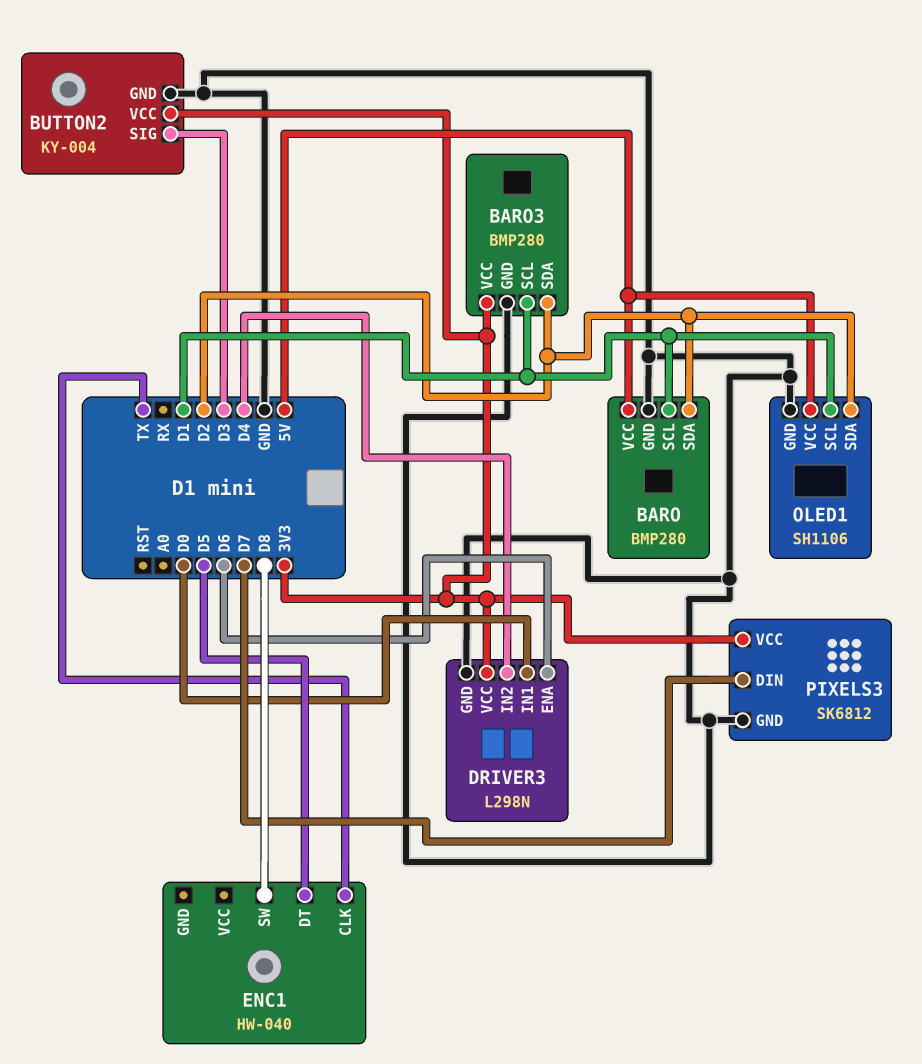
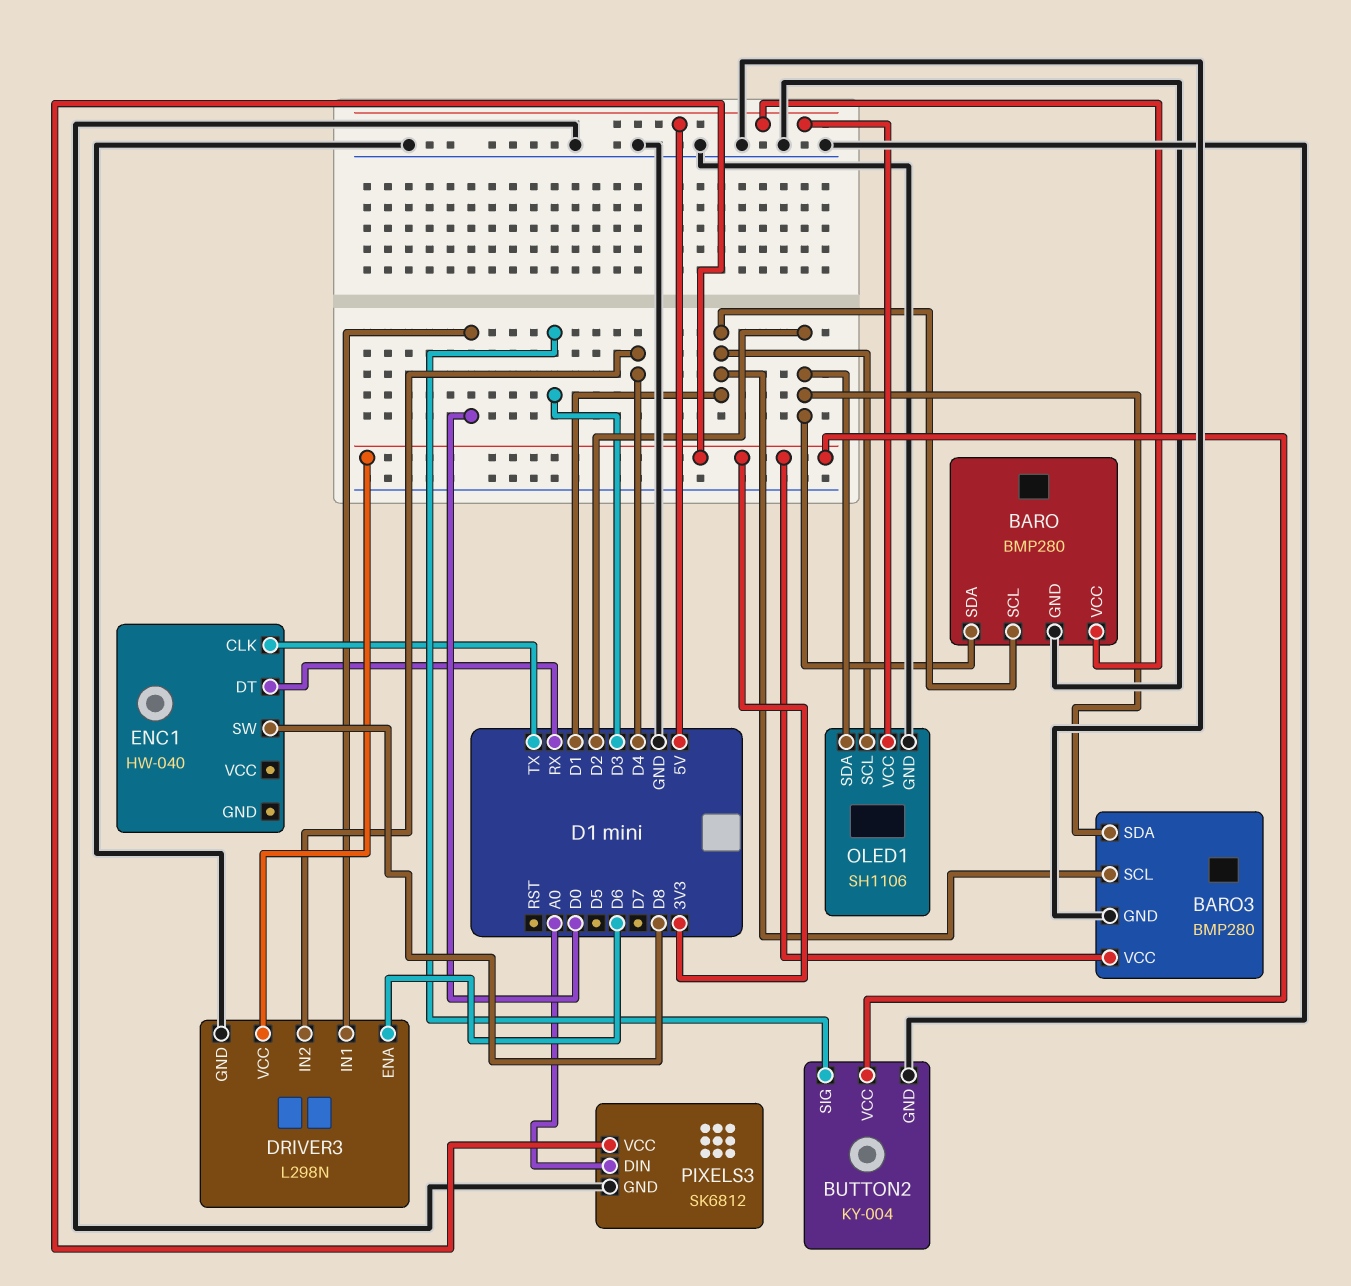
ENC1 pin DT: D5 -> RX
PIXELS3 pin DIN: D7 -> A0

